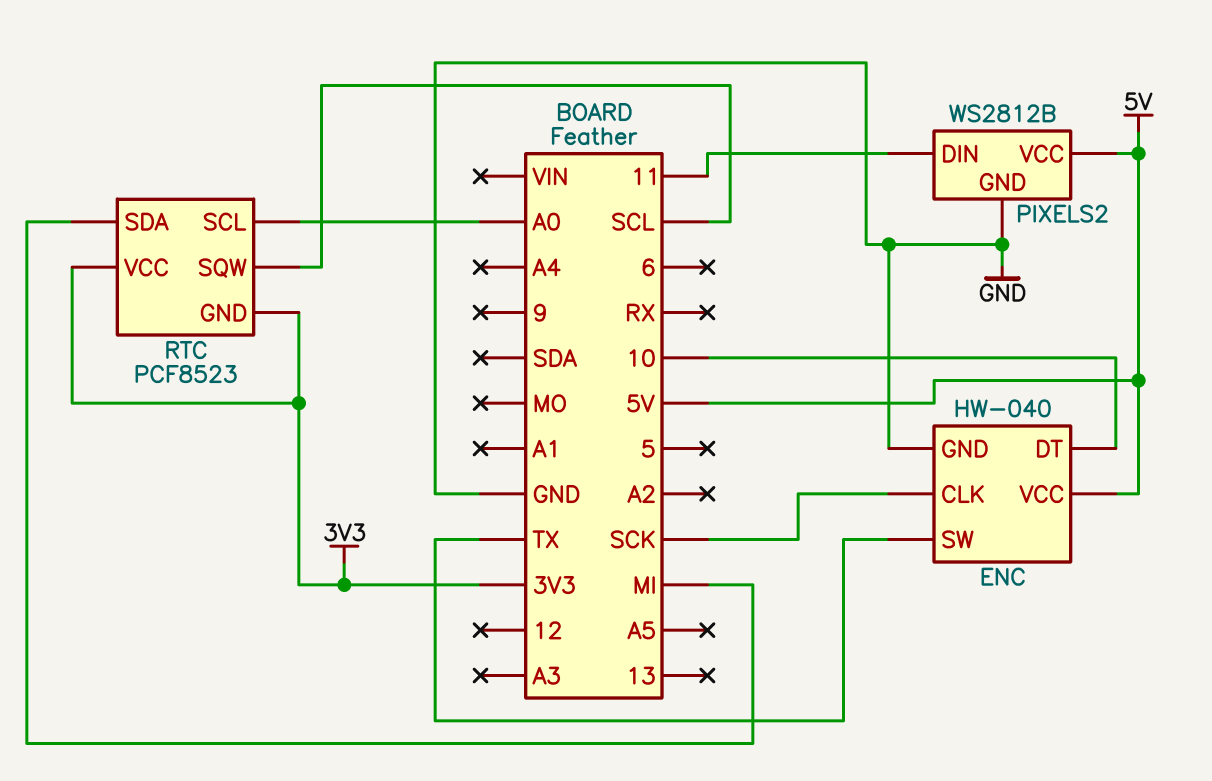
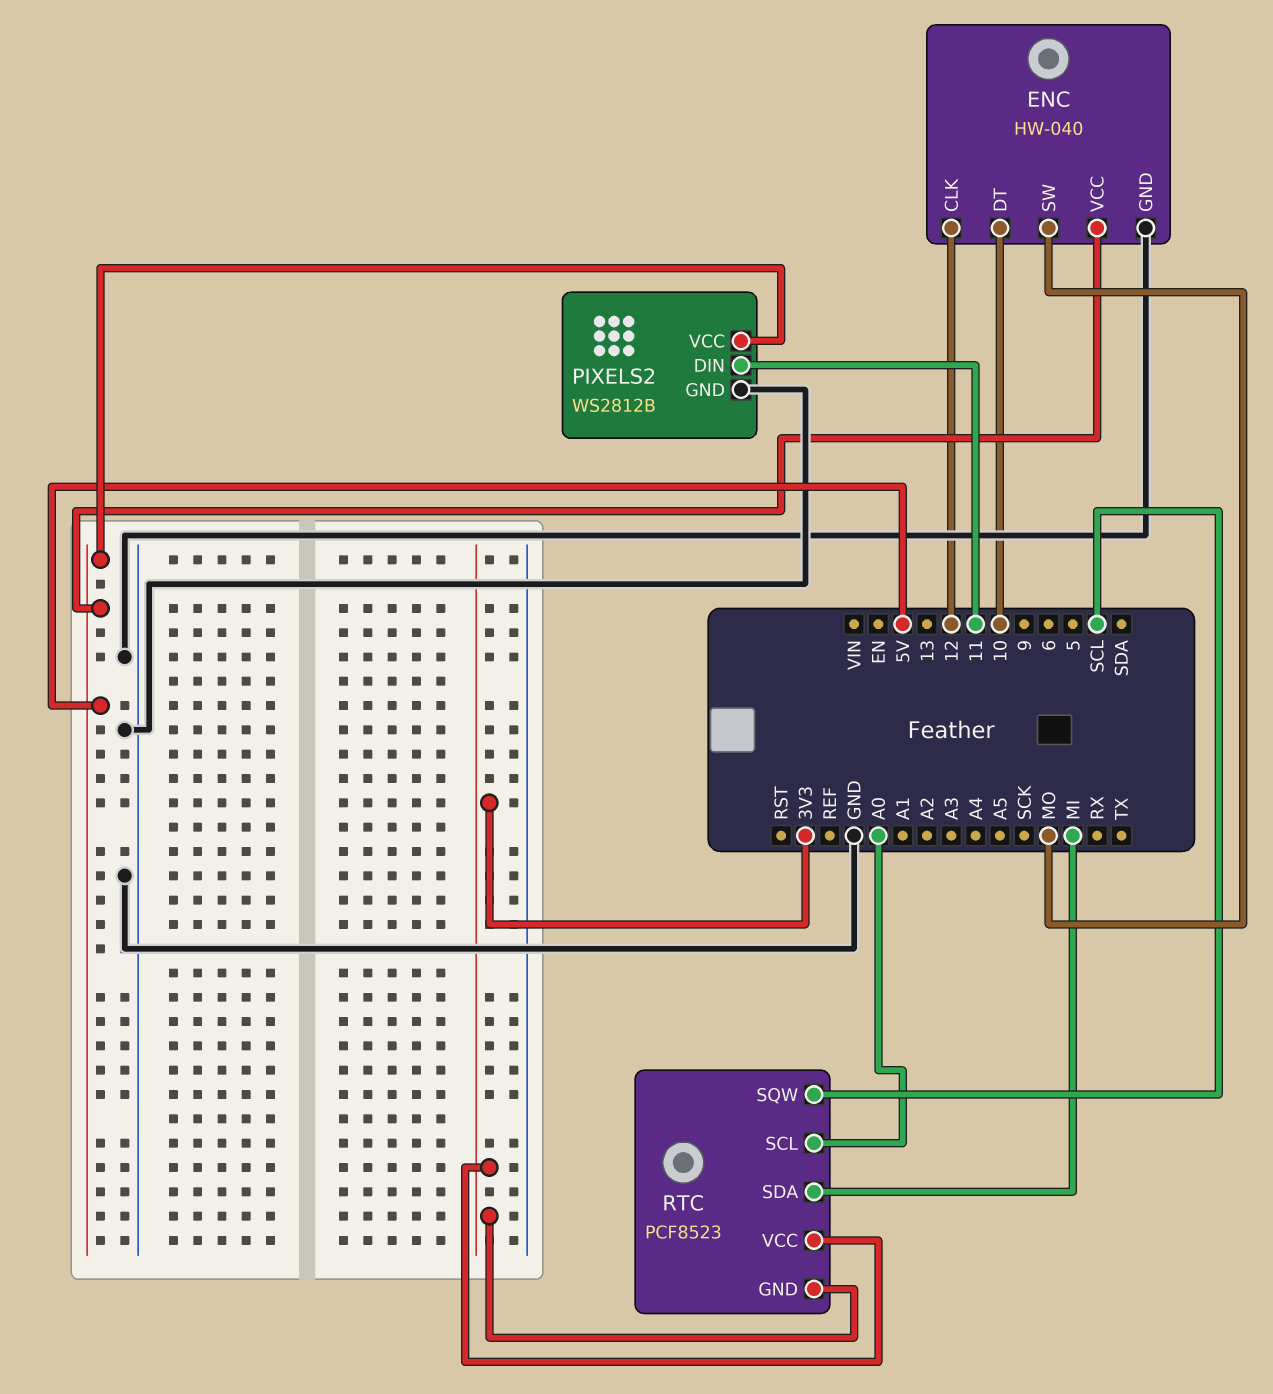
ENC pin CLK: SCK -> 12
ENC pin SW: TX -> MO

